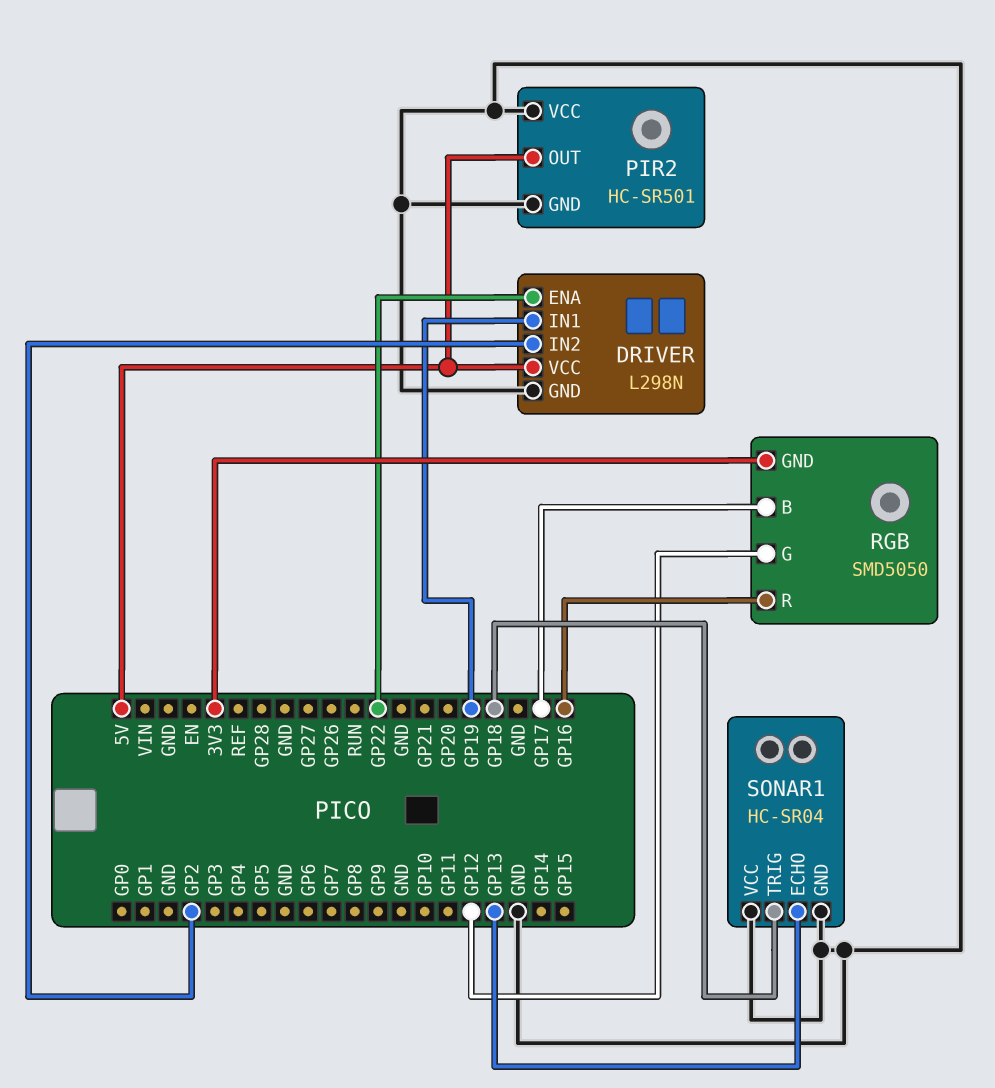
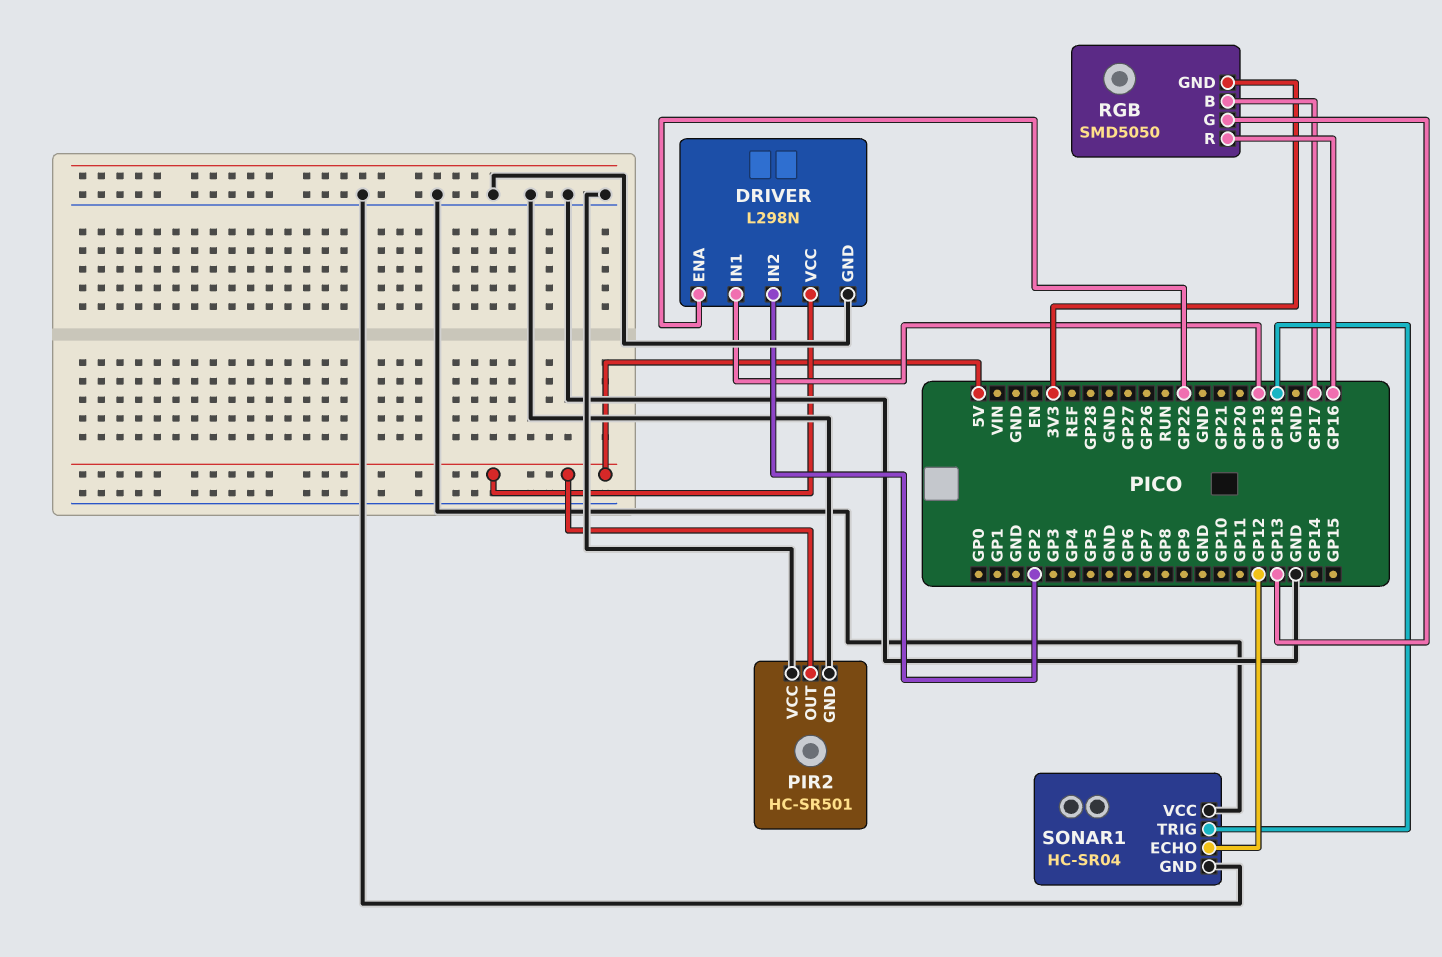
RGB pin G: GP12 -> GP13
SONAR1 pin ECHO: GP13 -> GP12

